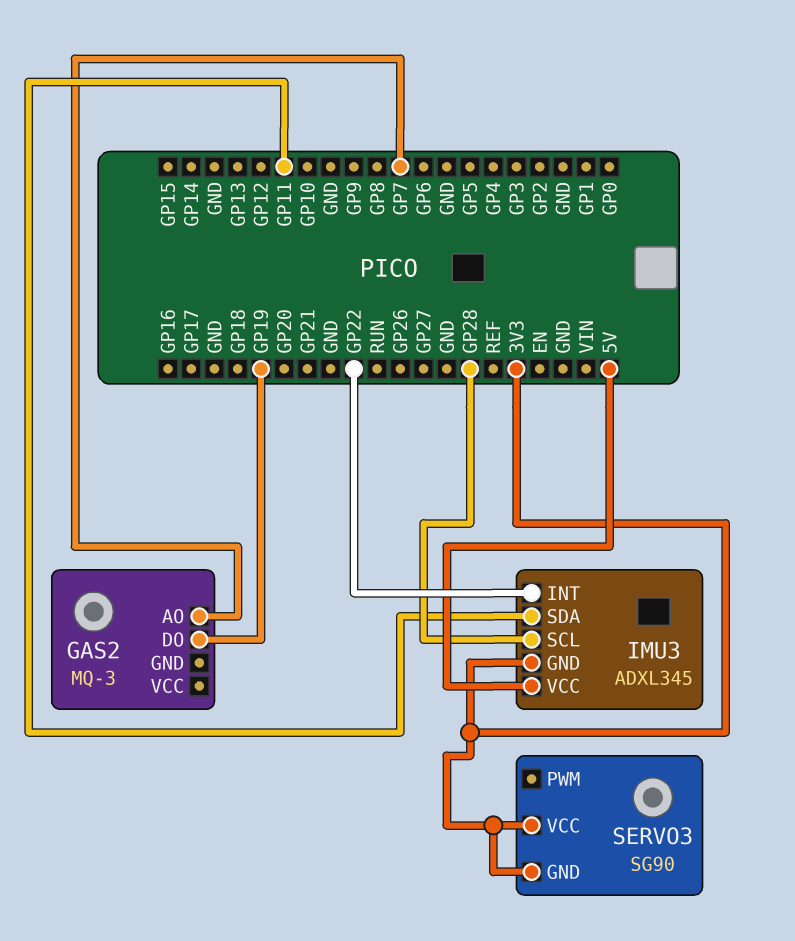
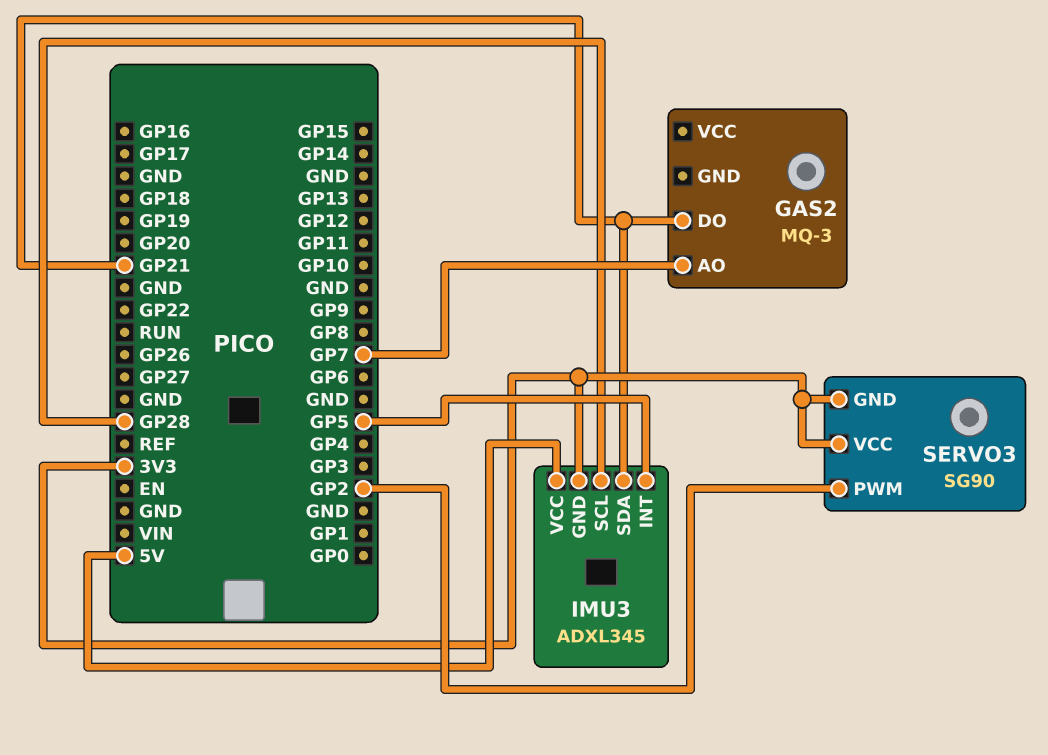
GAS2 pin DO: GP19 -> GP21
IMU3 pin INT: GP22 -> GP5
IMU3 pin SDA: GP11 -> GP21
SERVO3 pin PWM: none -> GP2

